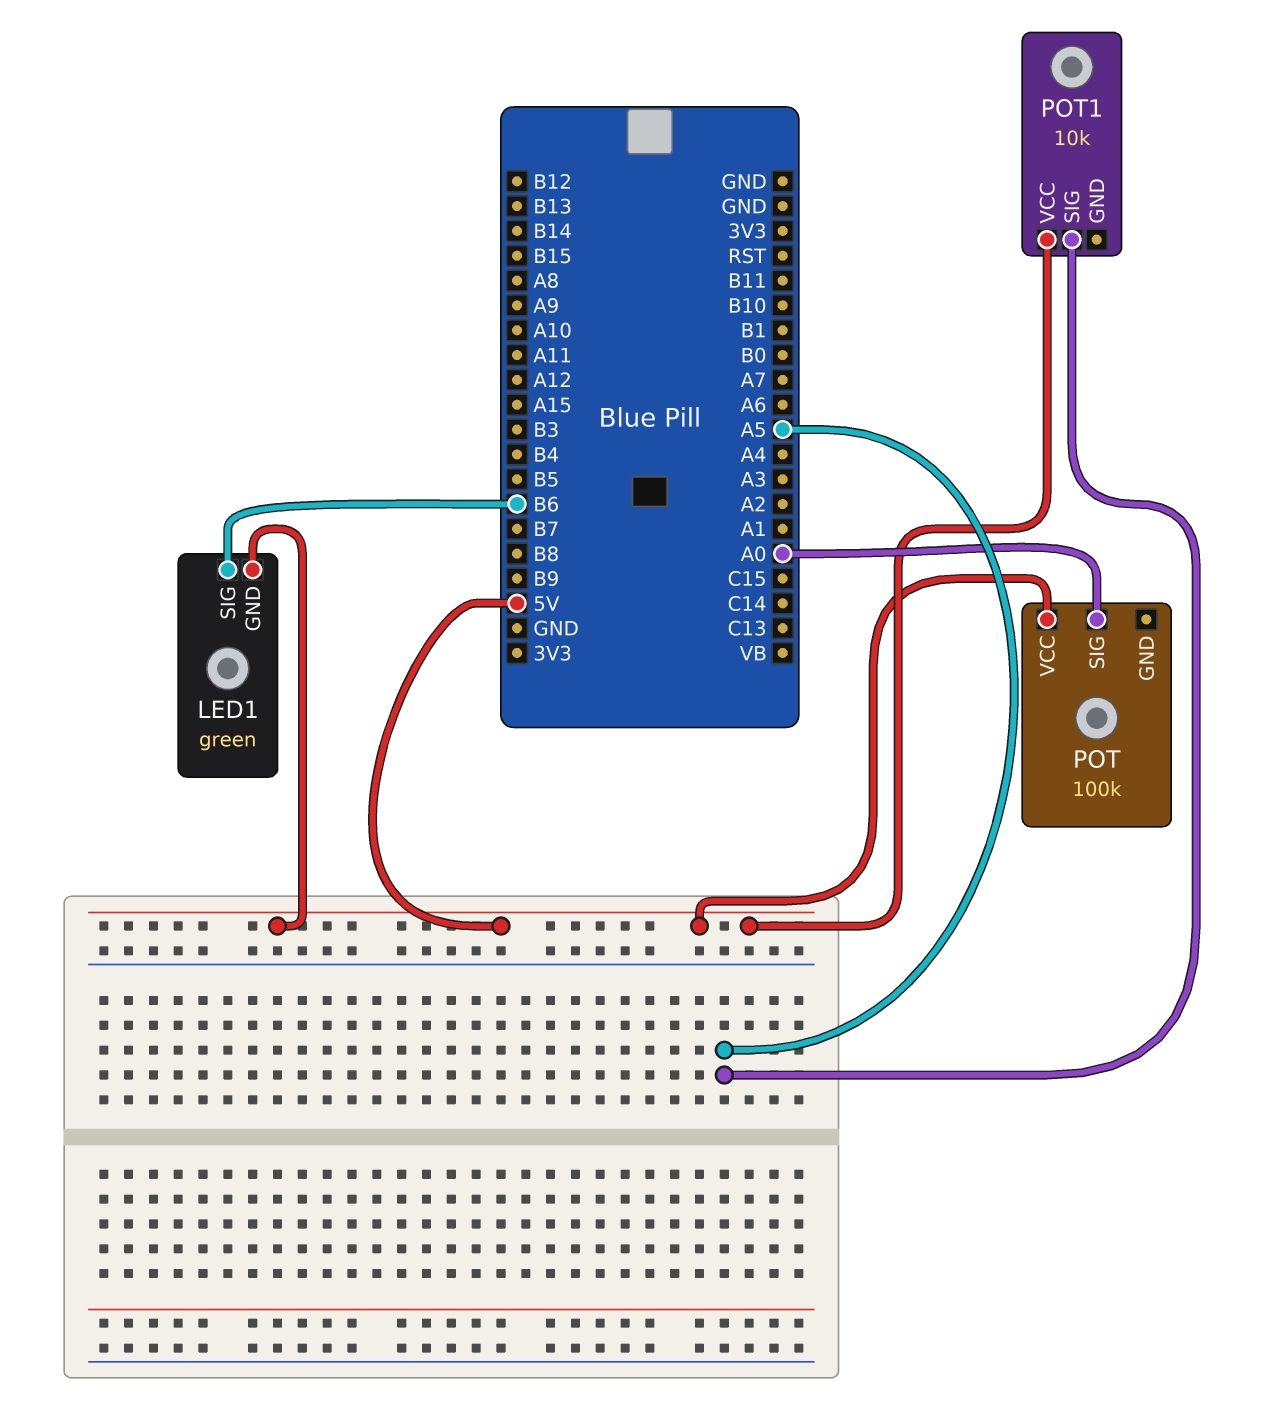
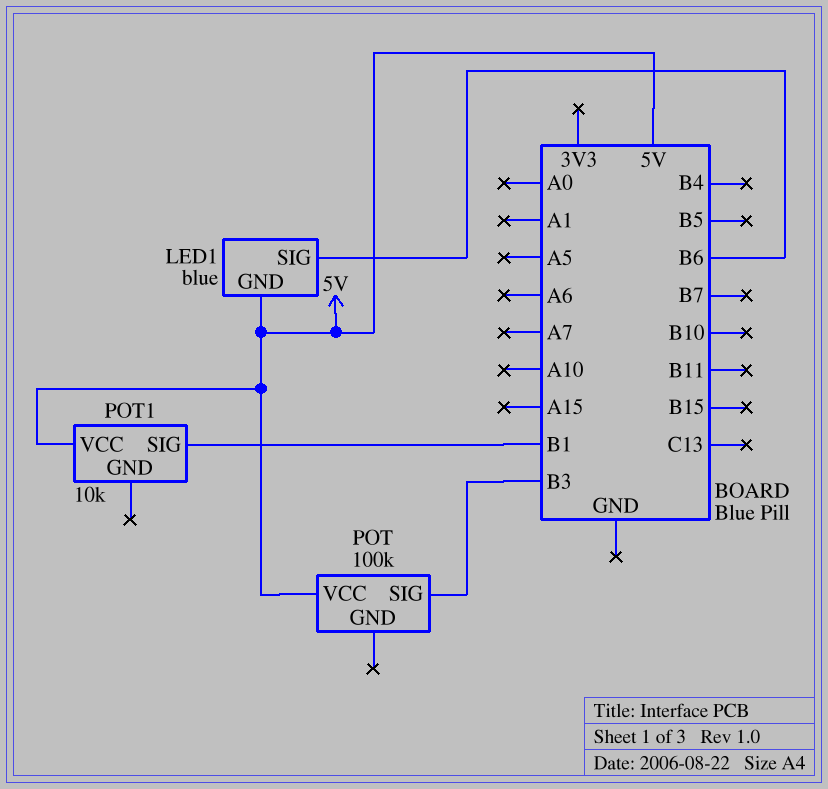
LED1: green -> blue
POT pin SIG: A0 -> B3
POT1 pin SIG: A5 -> B1

